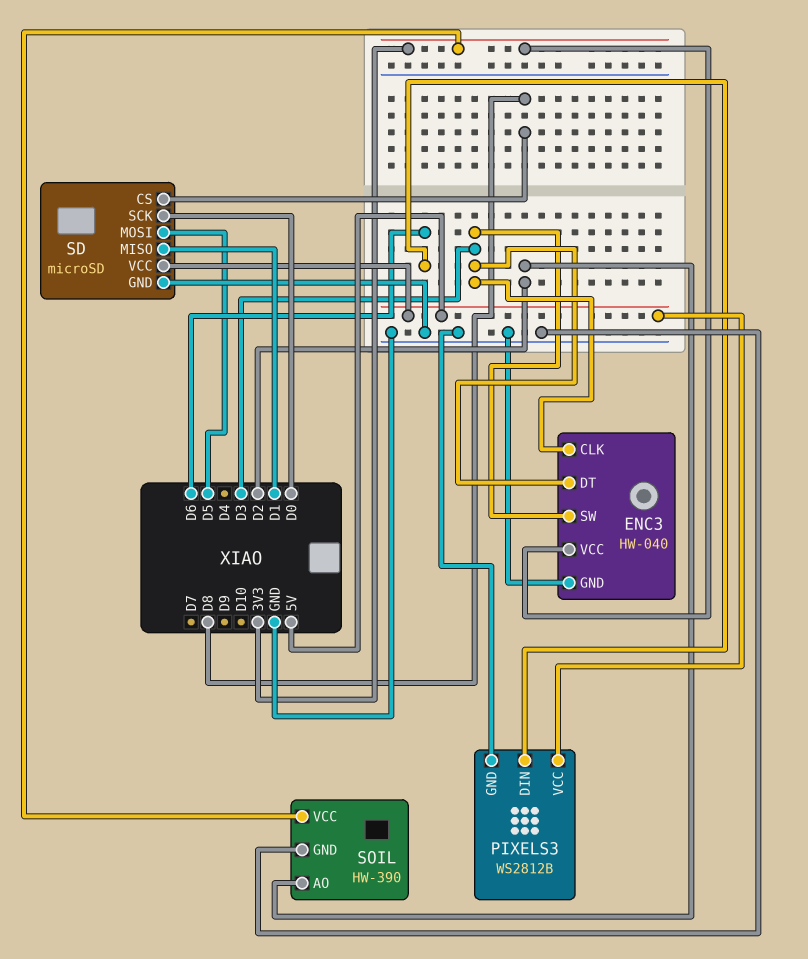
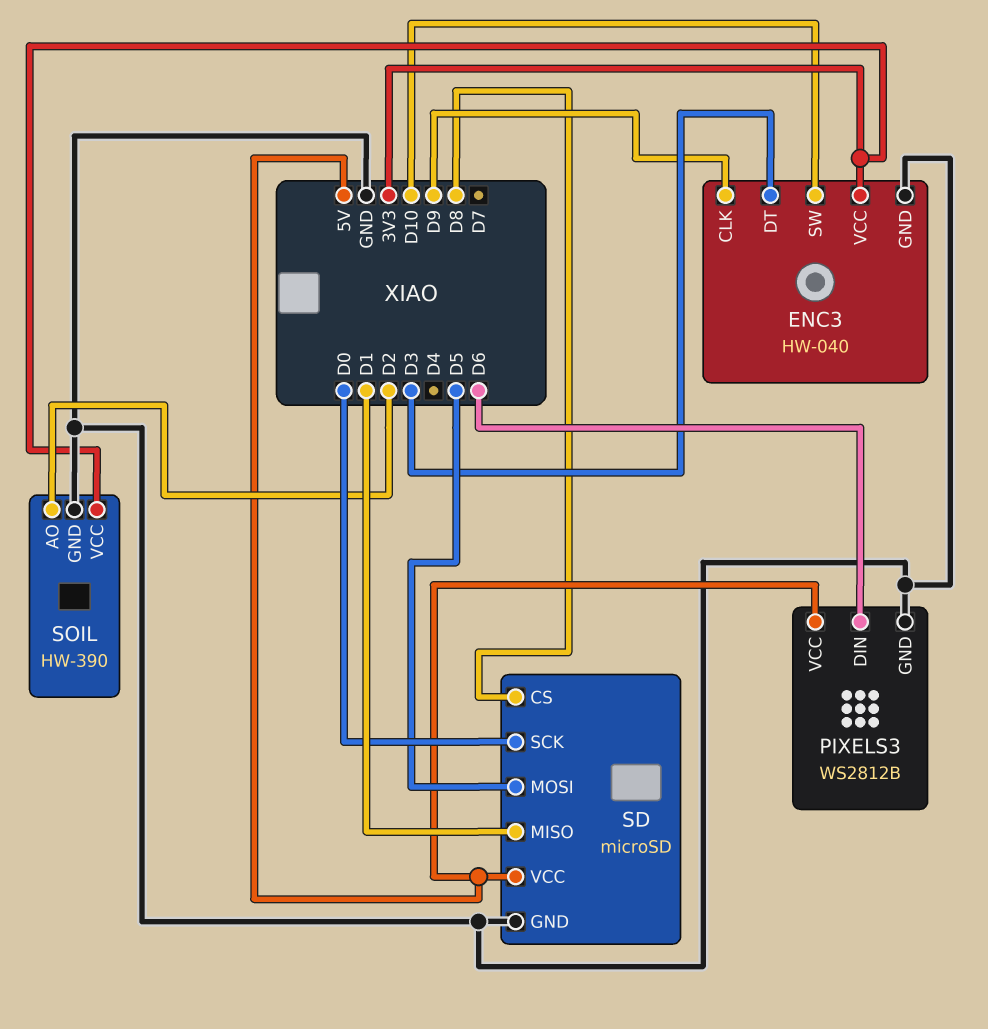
ENC3 pin CLK: D3 -> D9
ENC3 pin SW: D3 -> D10

